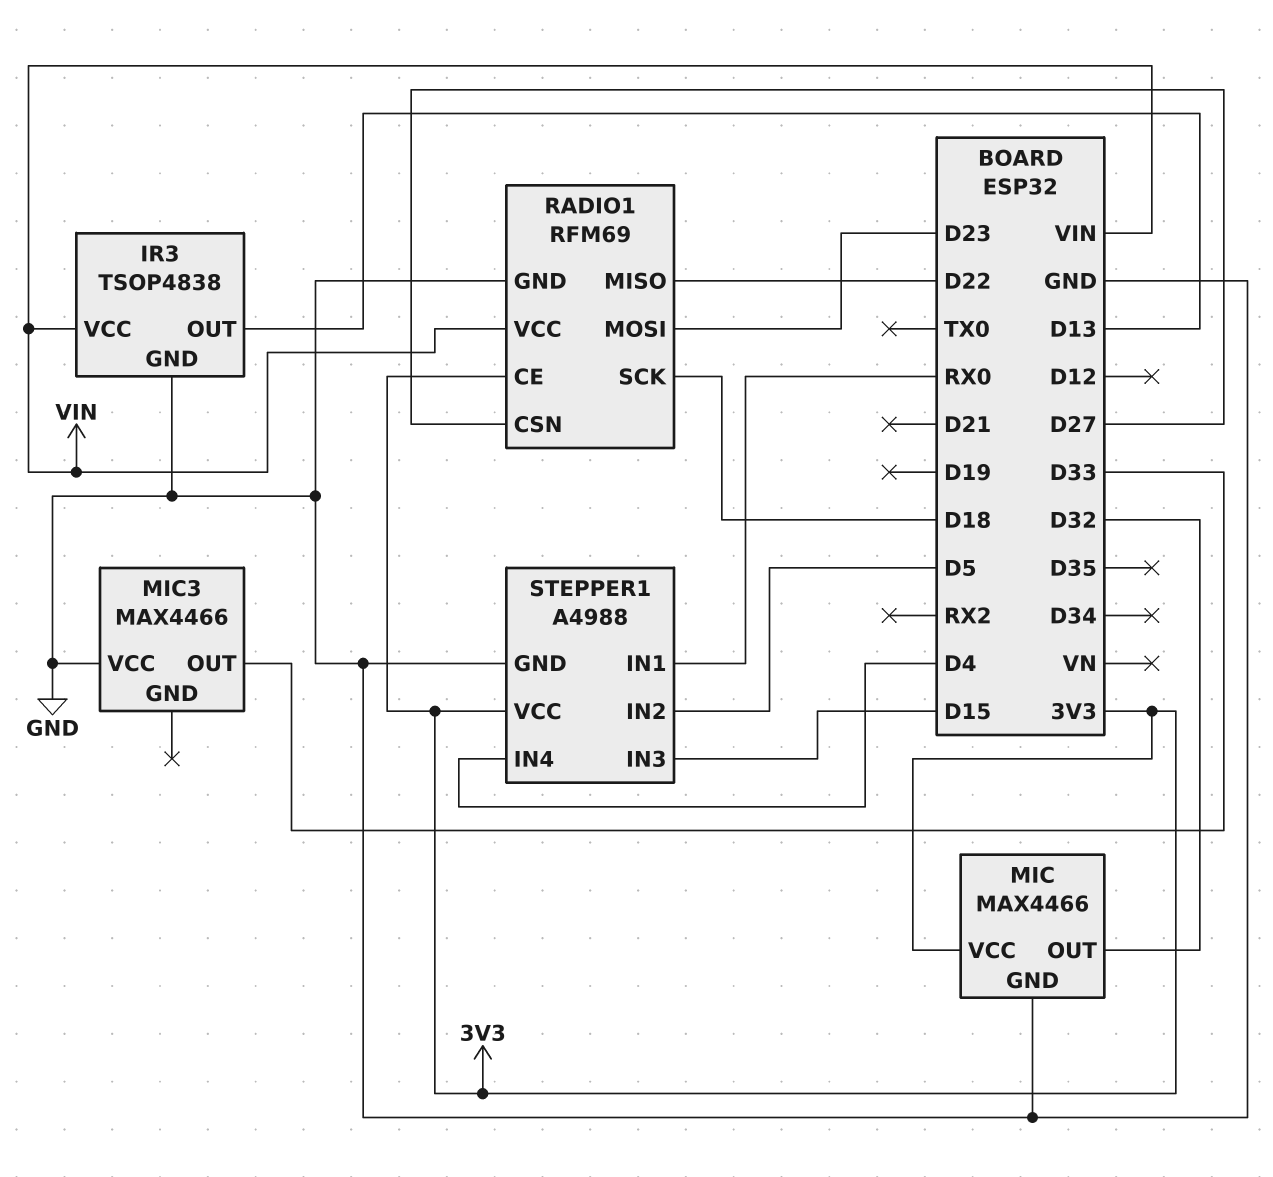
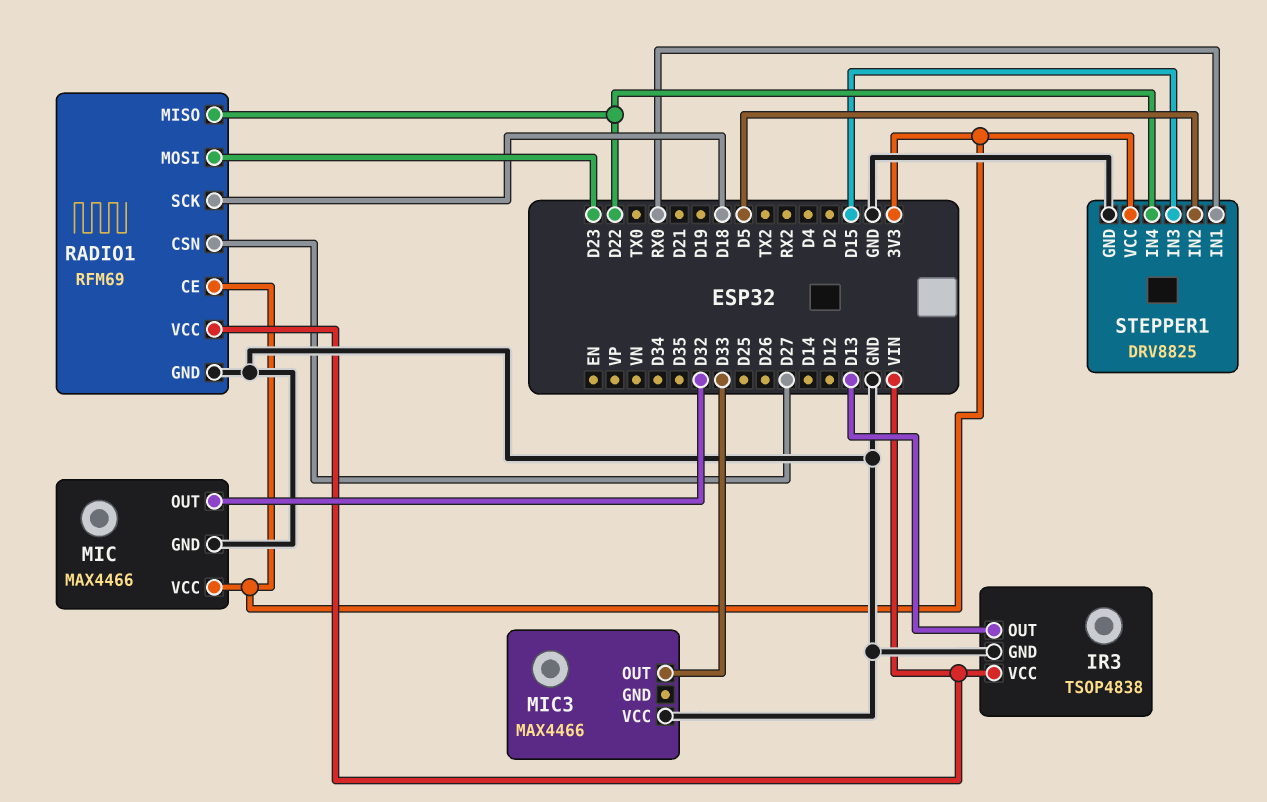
STEPPER1: A4988 -> DRV8825
STEPPER1 pin IN4: D4 -> D22

